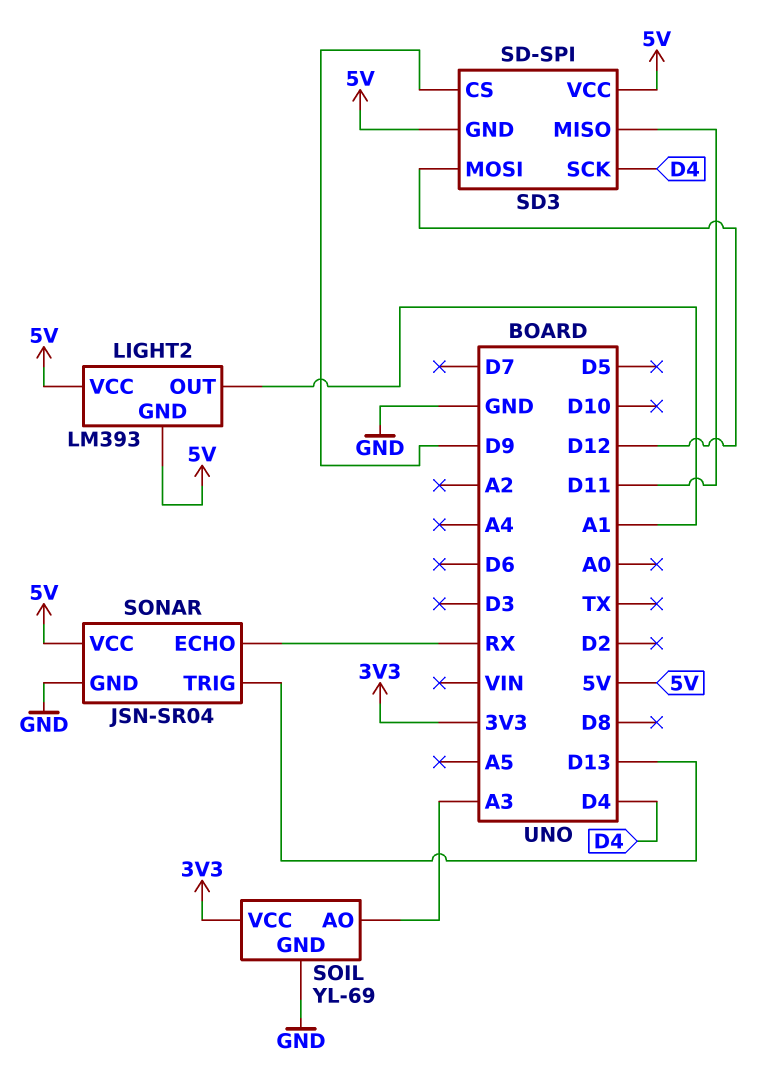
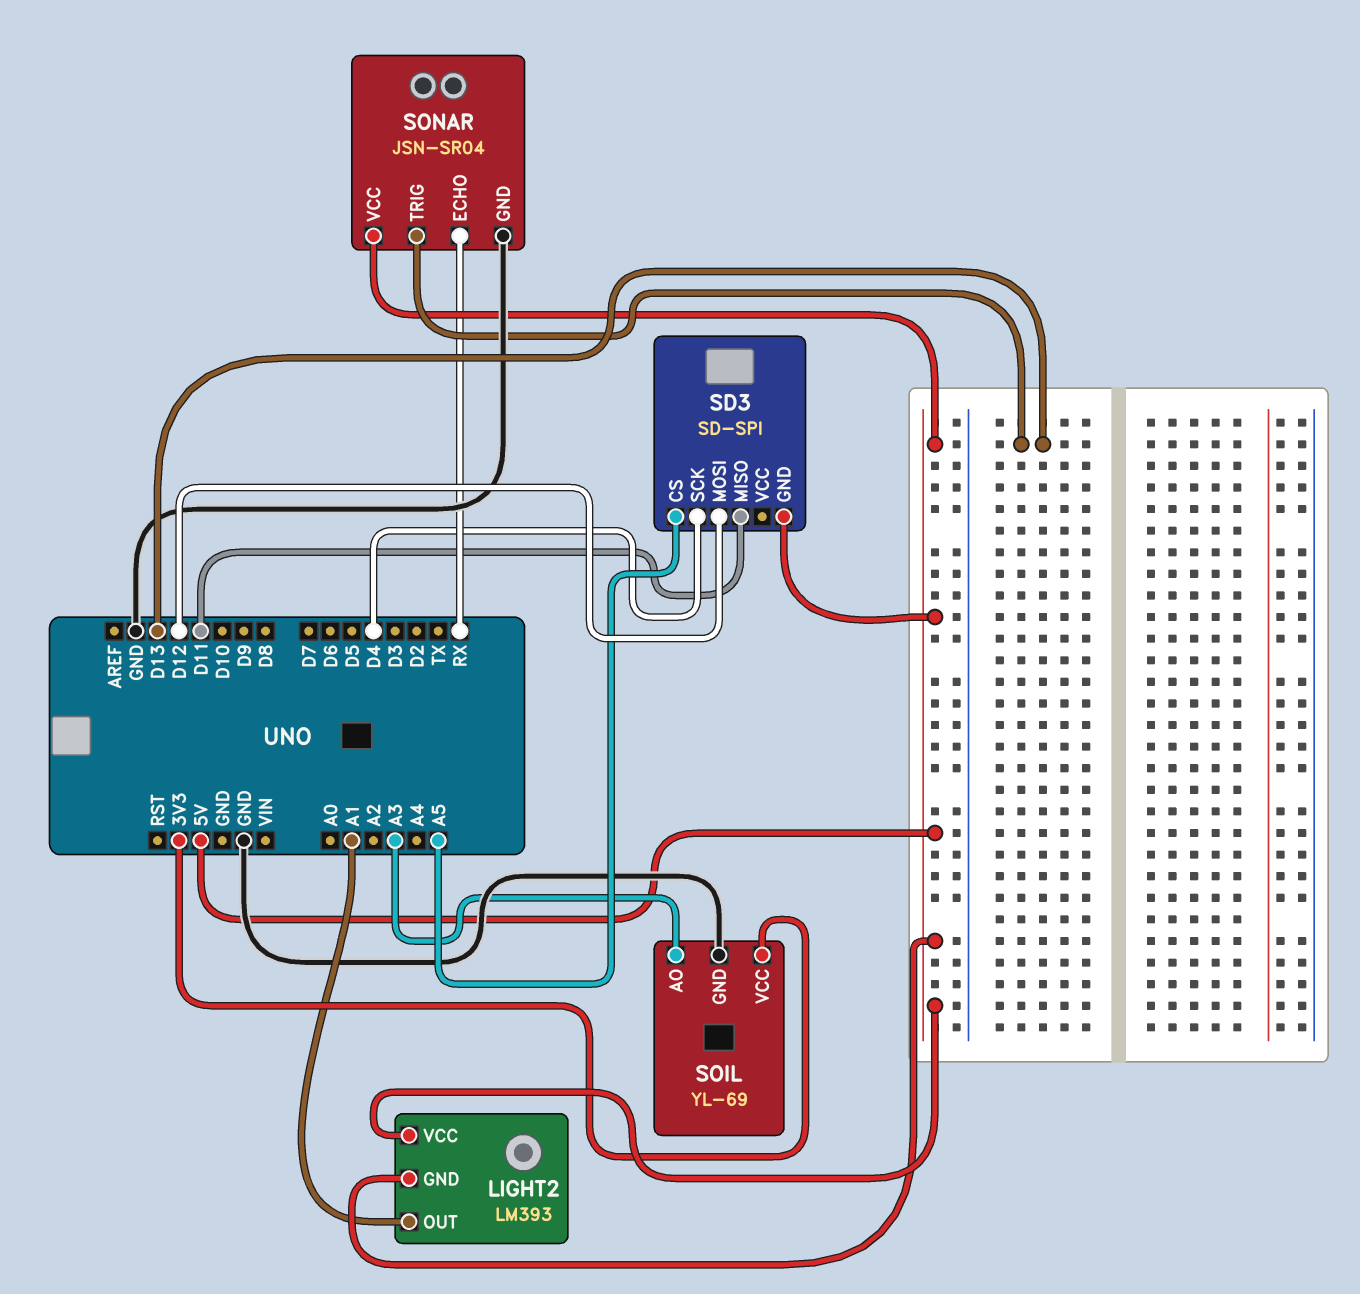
SD3 pin CS: D9 -> A5
SD3 pin VCC: 5V -> none

